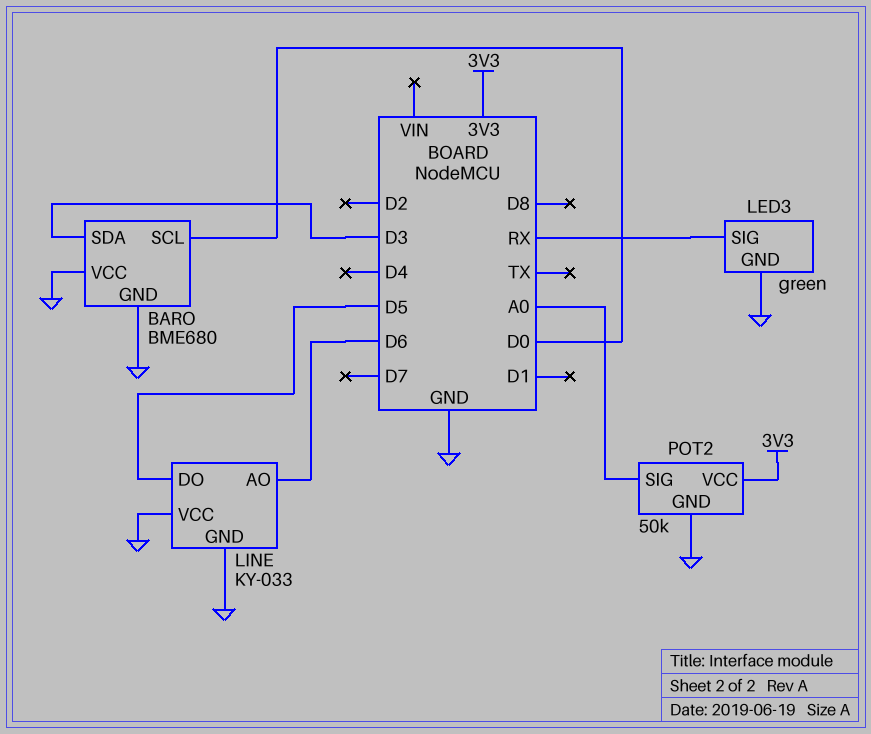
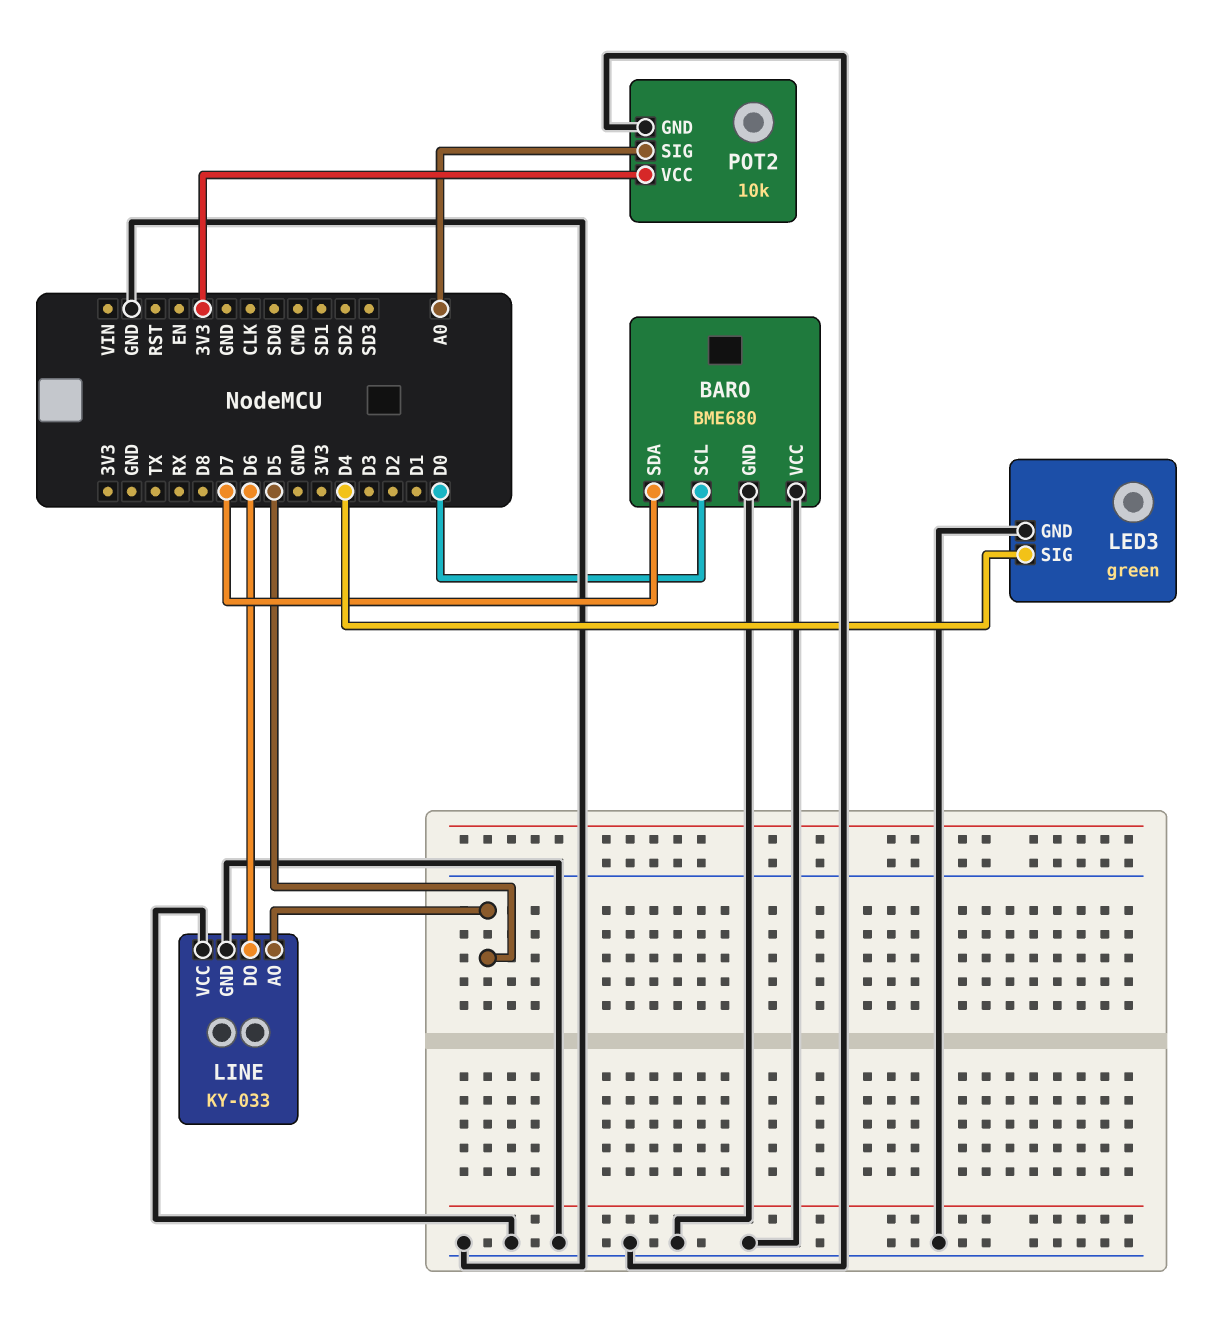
BARO pin SDA: D3 -> D7
LED3 pin SIG: RX -> D4
LINE pin AO: D6 -> D5
LINE pin DO: D5 -> D6
POT2: 50k -> 10k

